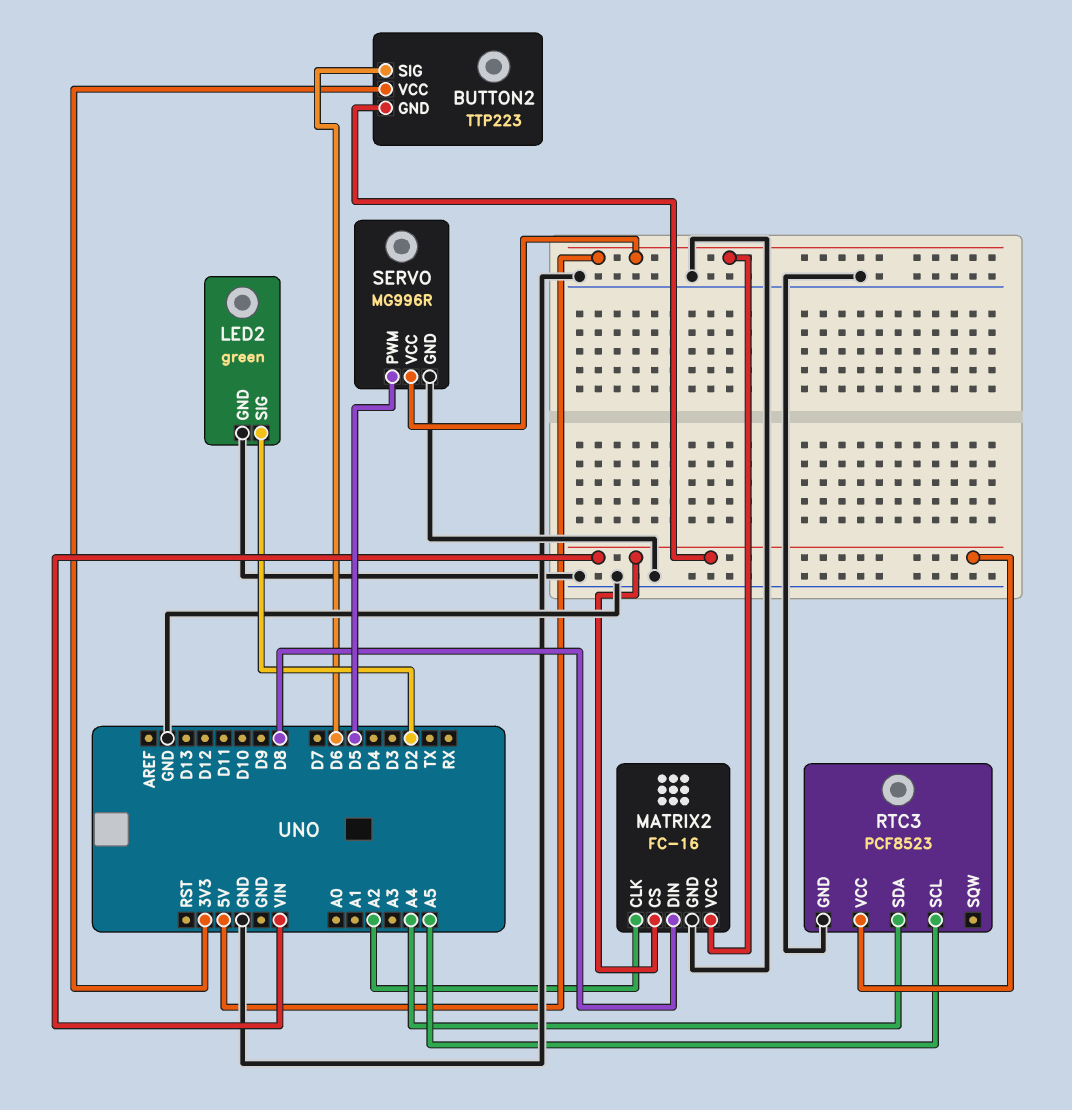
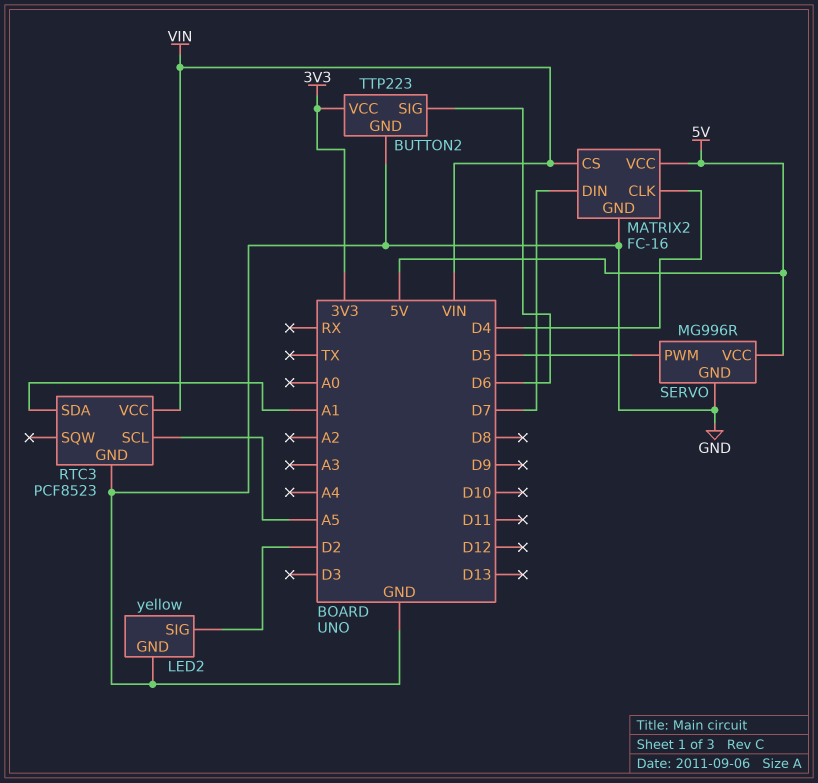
BUTTON2 pin GND: VIN -> GND
LED2: green -> yellow
MATRIX2 pin CLK: A2 -> D4
MATRIX2 pin DIN: D8 -> D7
RTC3 pin SDA: A4 -> A1

